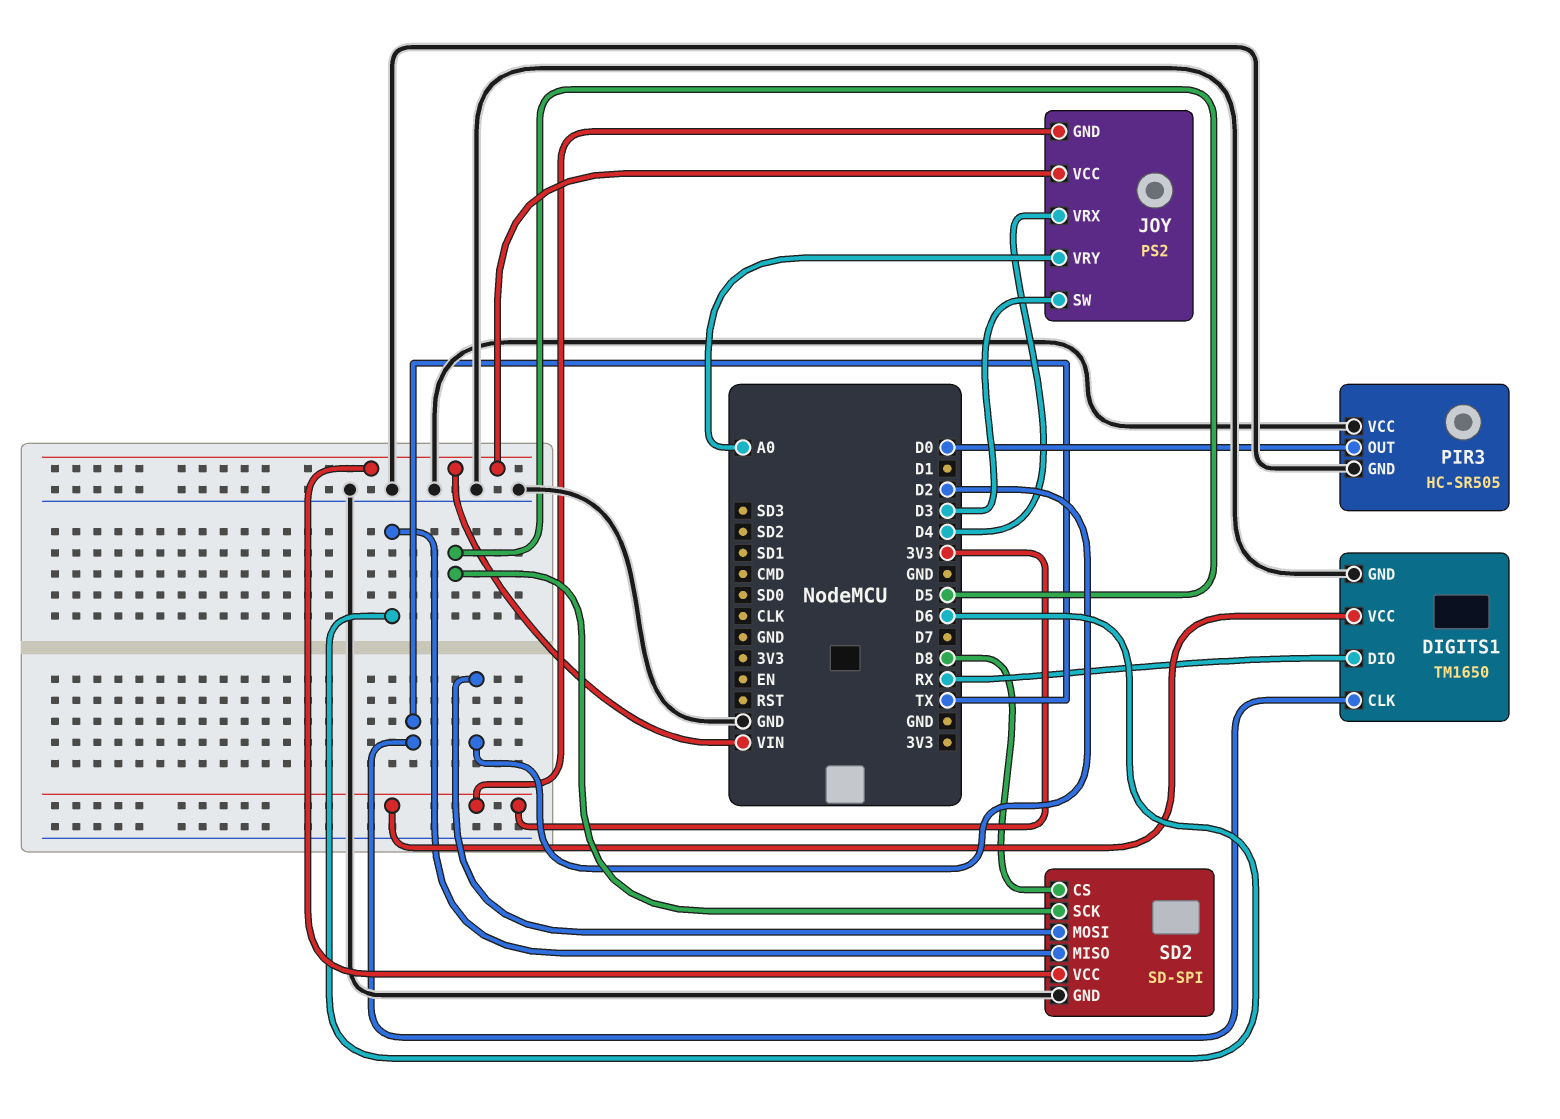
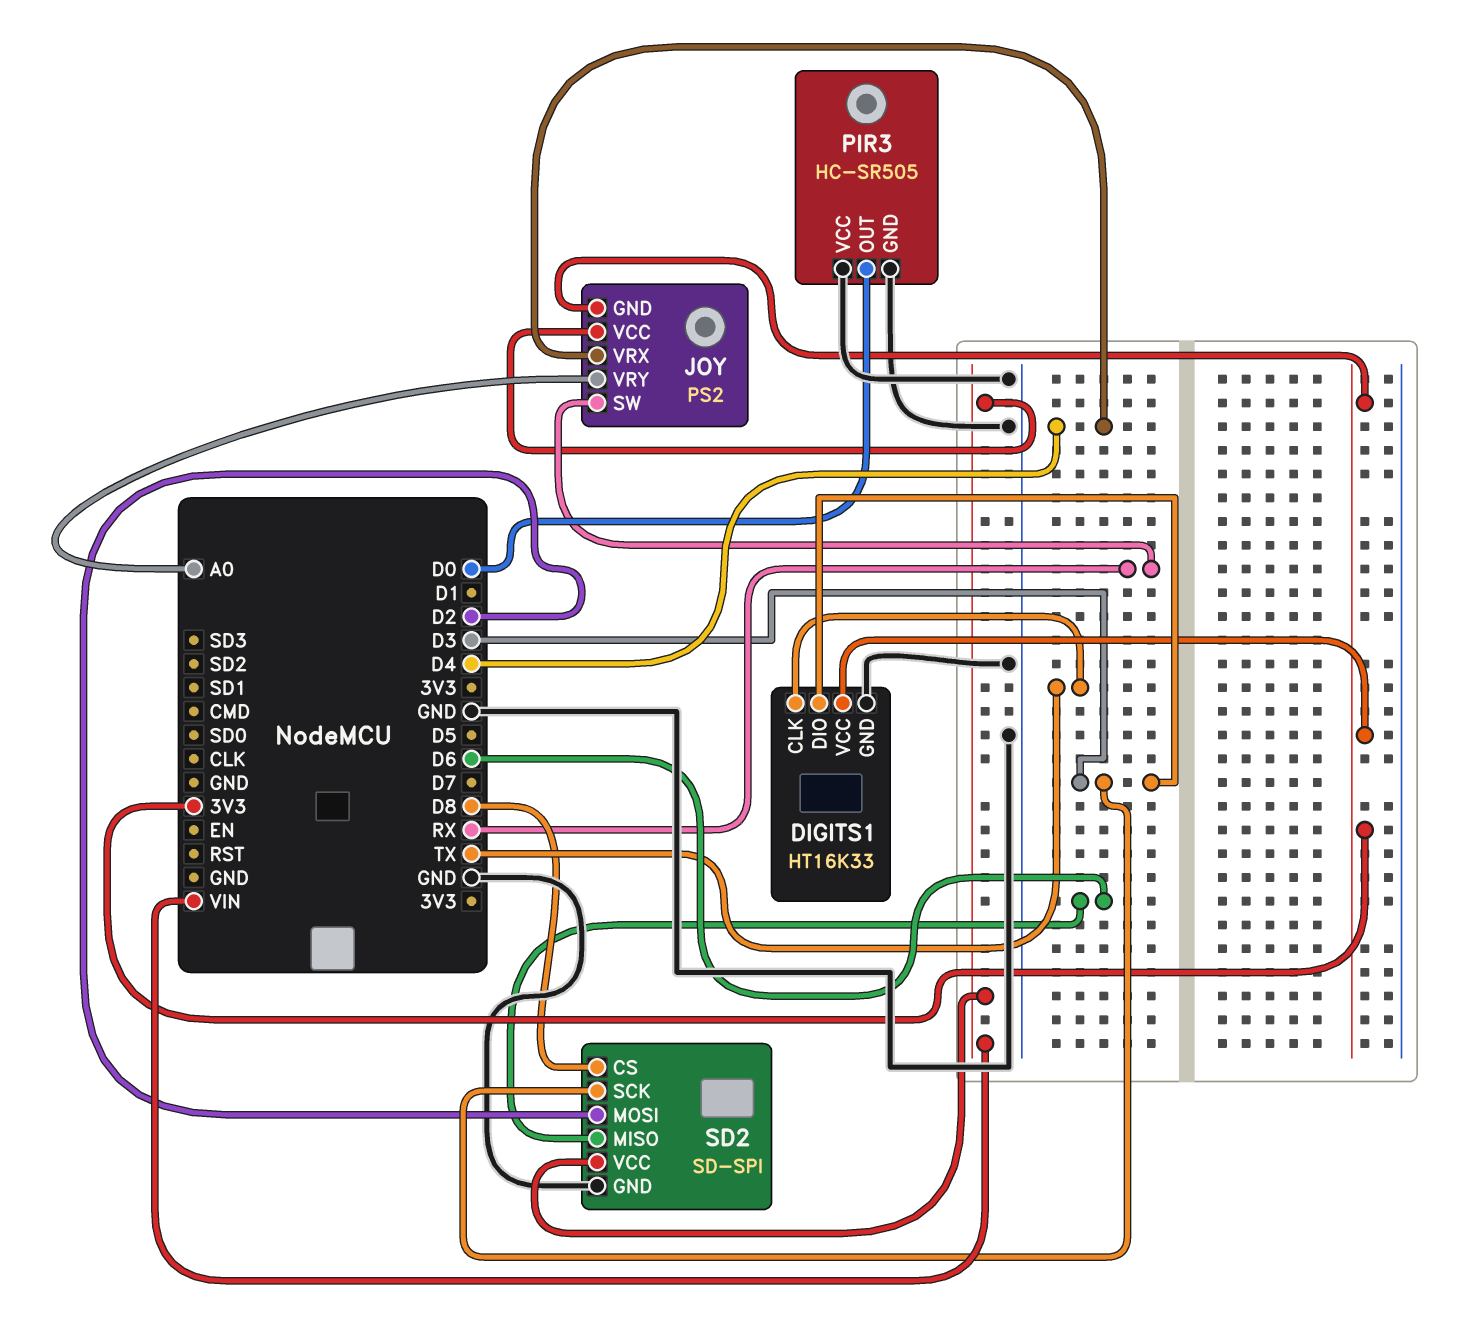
DIGITS1: TM1650 -> HT16K33
DIGITS1 pin DIO: RX -> D3
JOY pin SW: D3 -> RX
SD2 pin SCK: D5 -> D3

